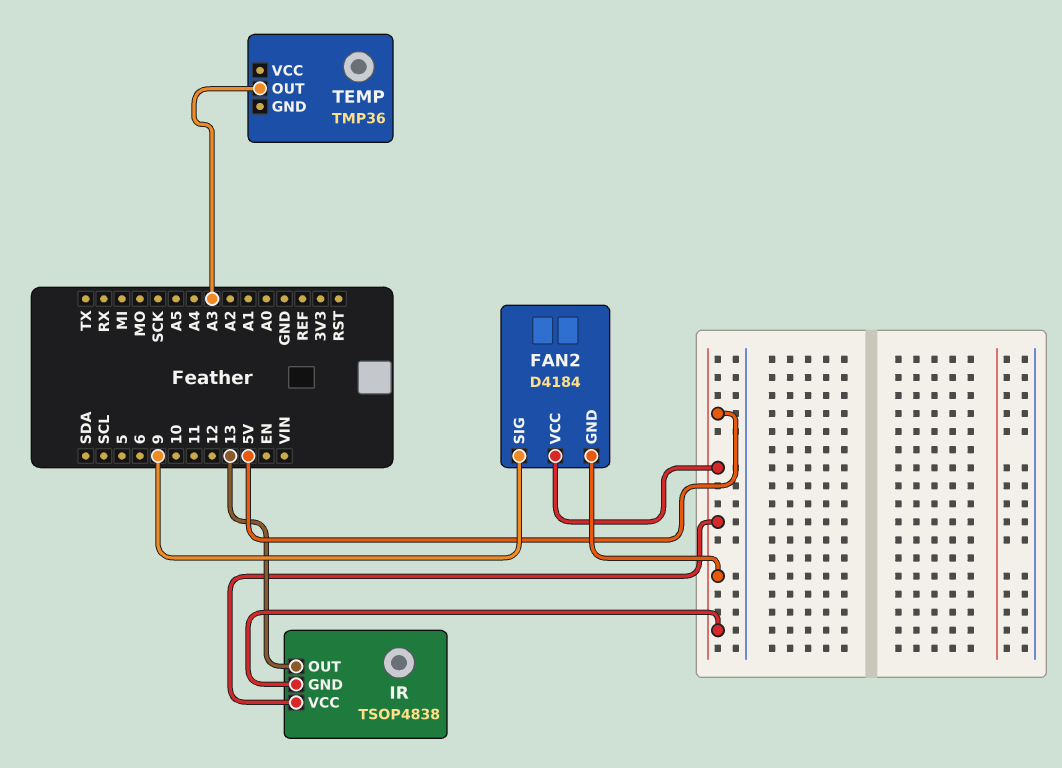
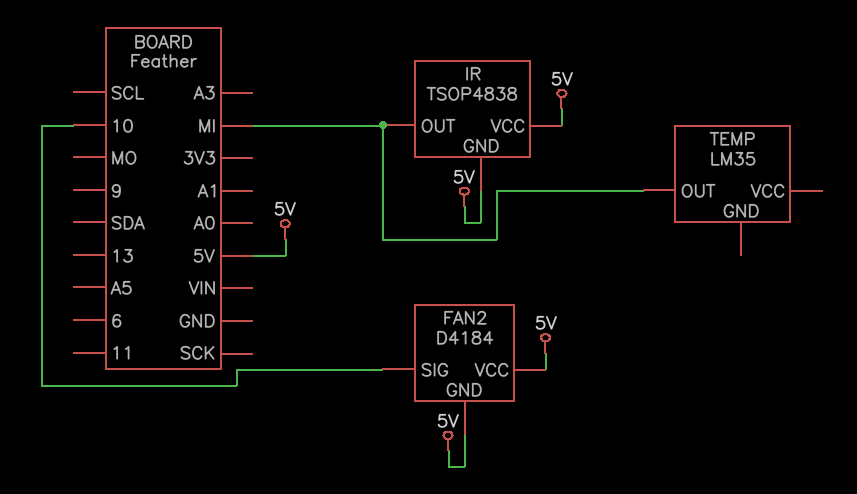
FAN2 pin SIG: 9 -> 10
IR pin OUT: 13 -> MI
TEMP: TMP36 -> LM35
TEMP pin OUT: A3 -> MI

